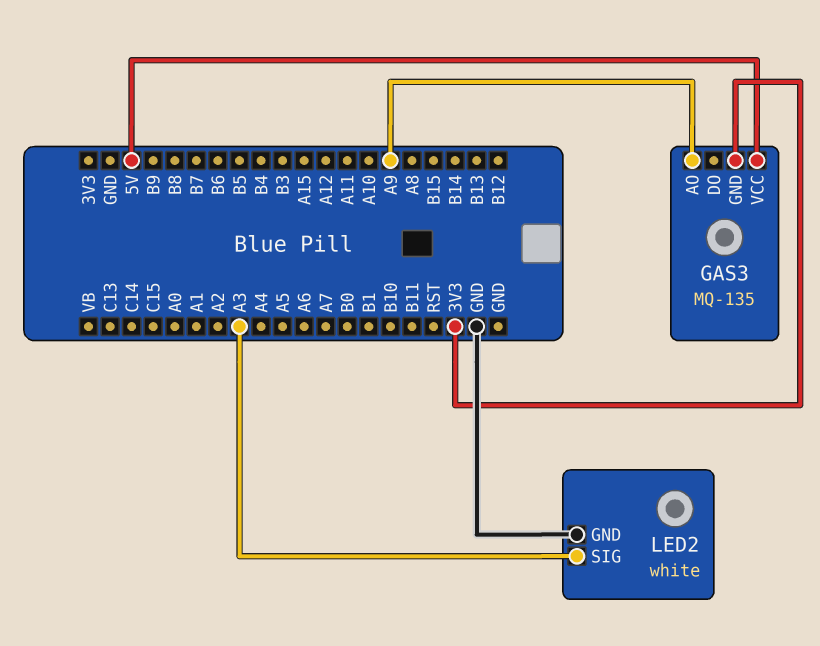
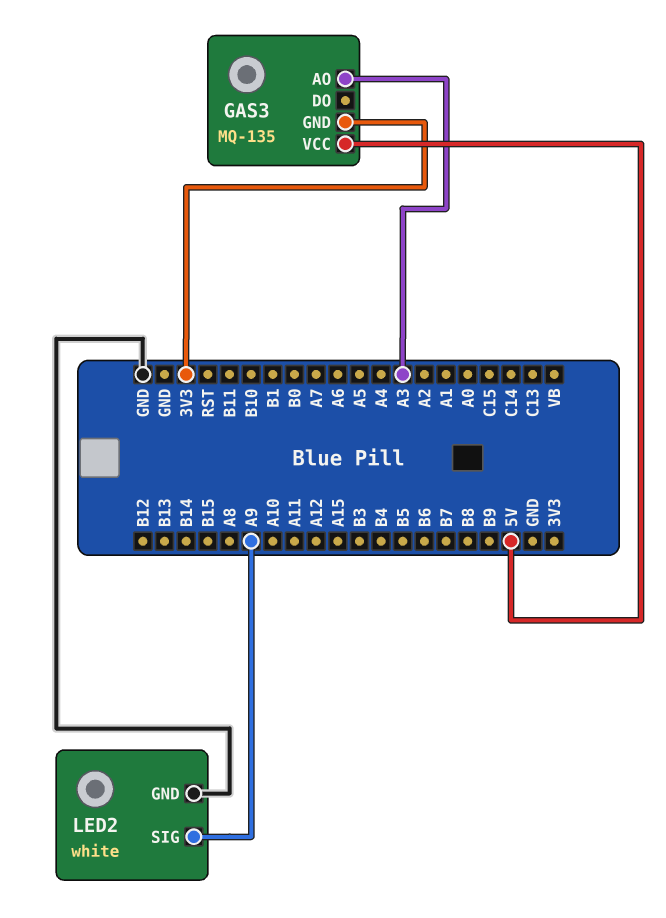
GAS3 pin AO: A9 -> A3
LED2 pin SIG: A3 -> A9

